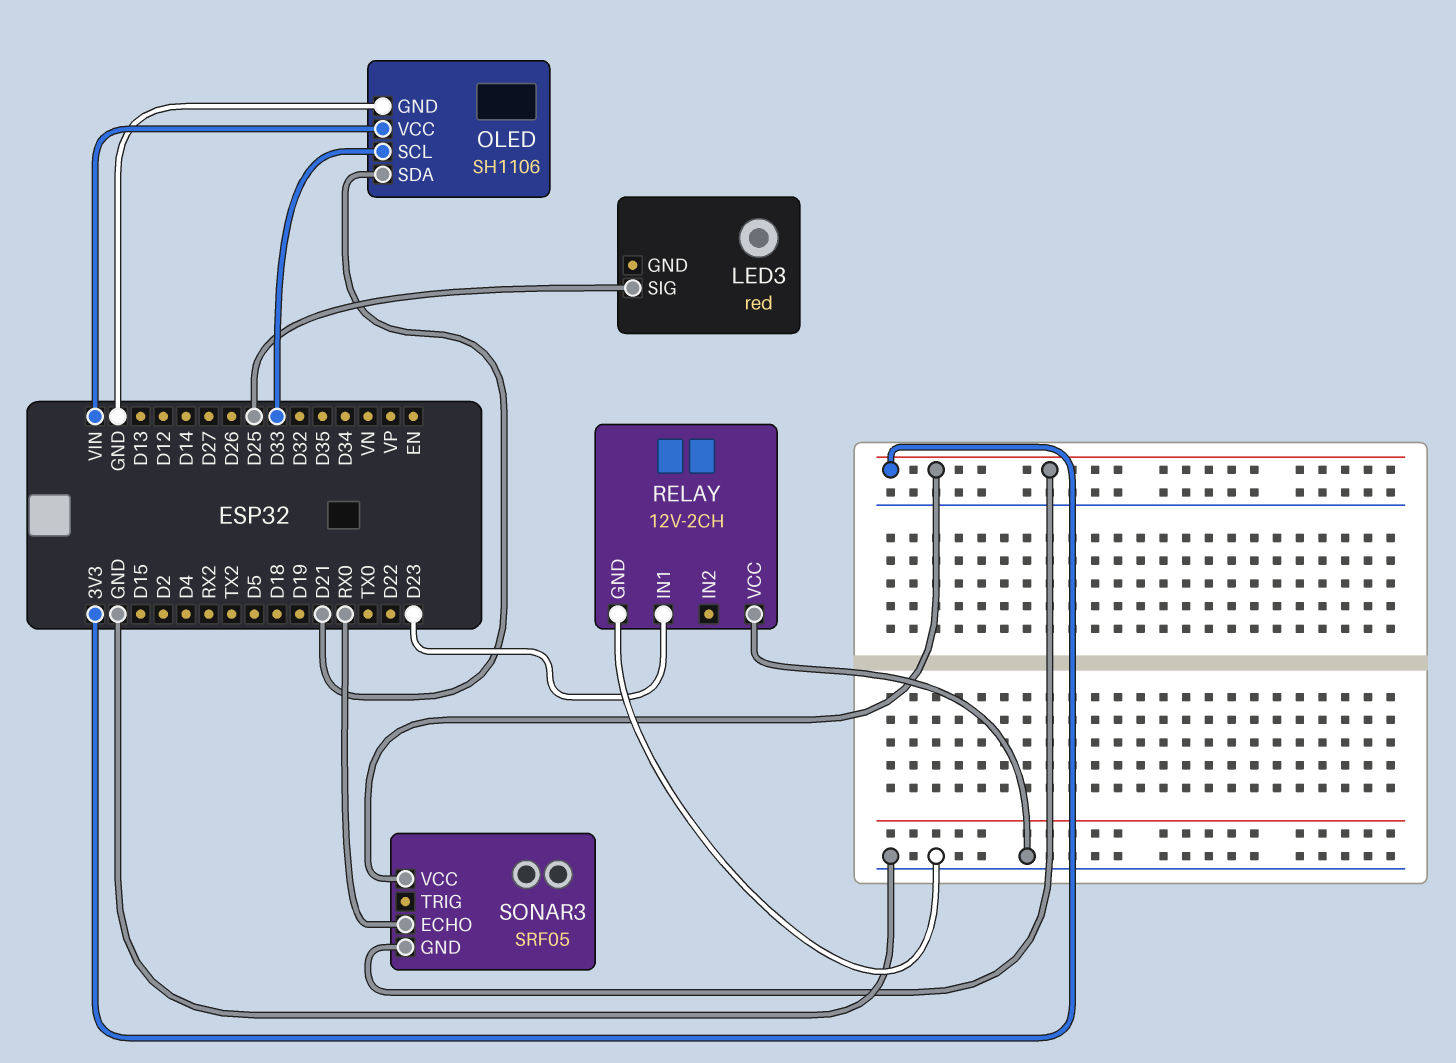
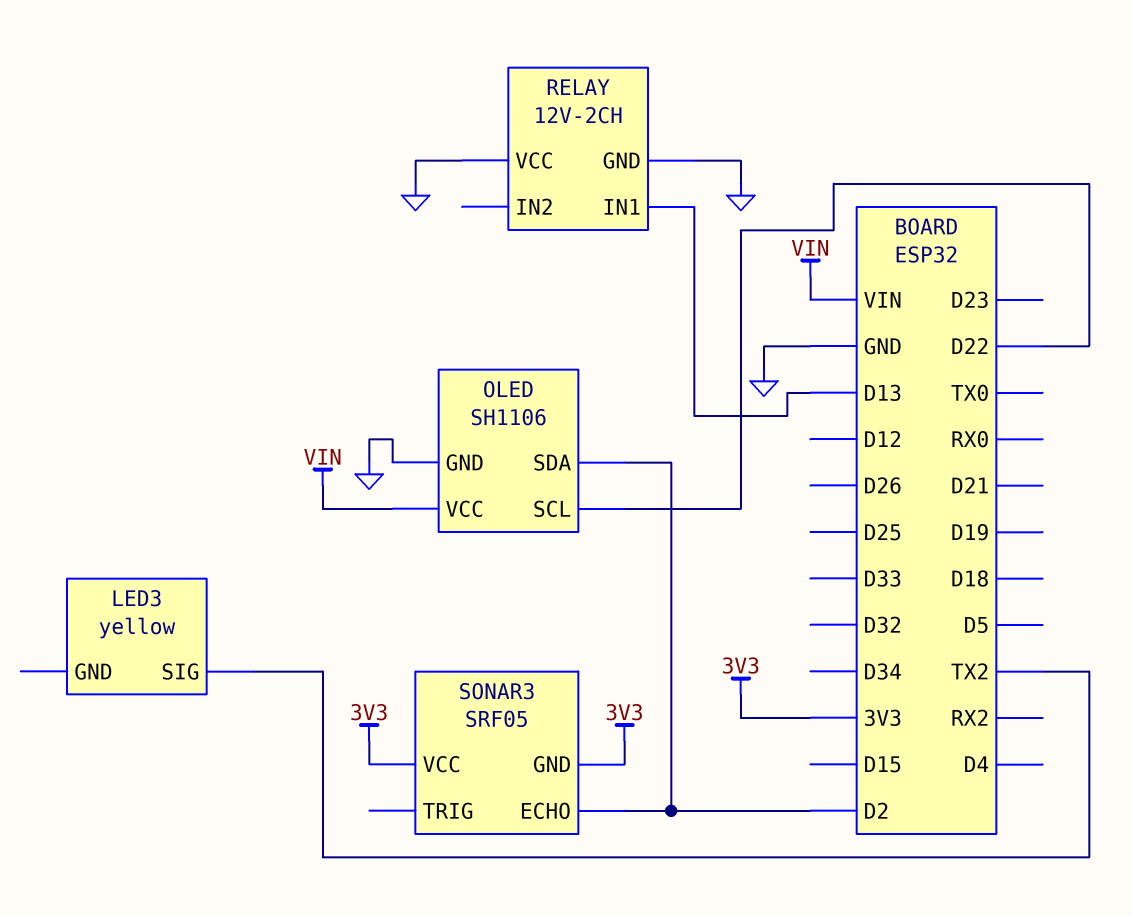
LED3: red -> yellow
LED3 pin SIG: D25 -> TX2
OLED pin SCL: D33 -> D22
OLED pin SDA: D21 -> D2
RELAY pin IN1: D23 -> D13
SONAR3 pin ECHO: RX0 -> D2

